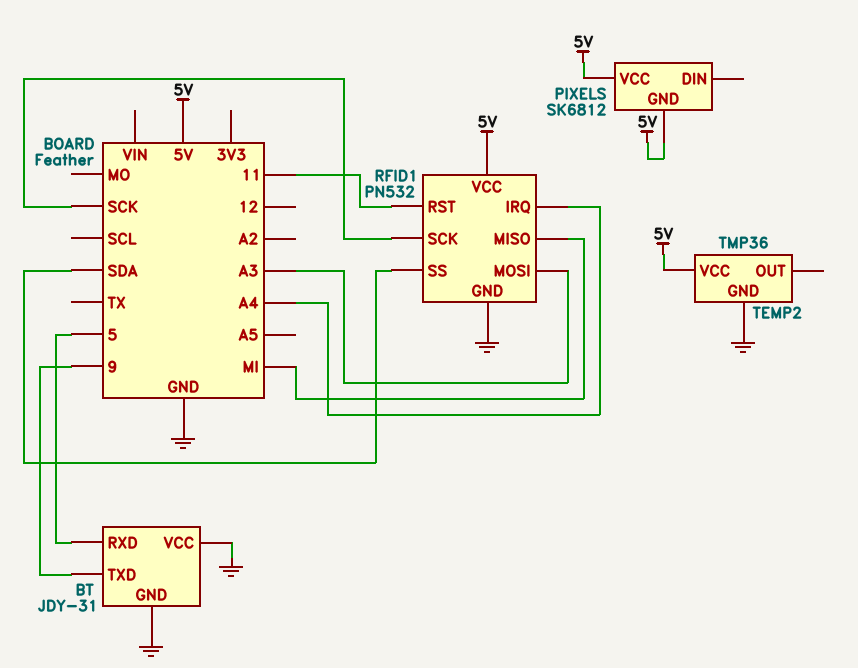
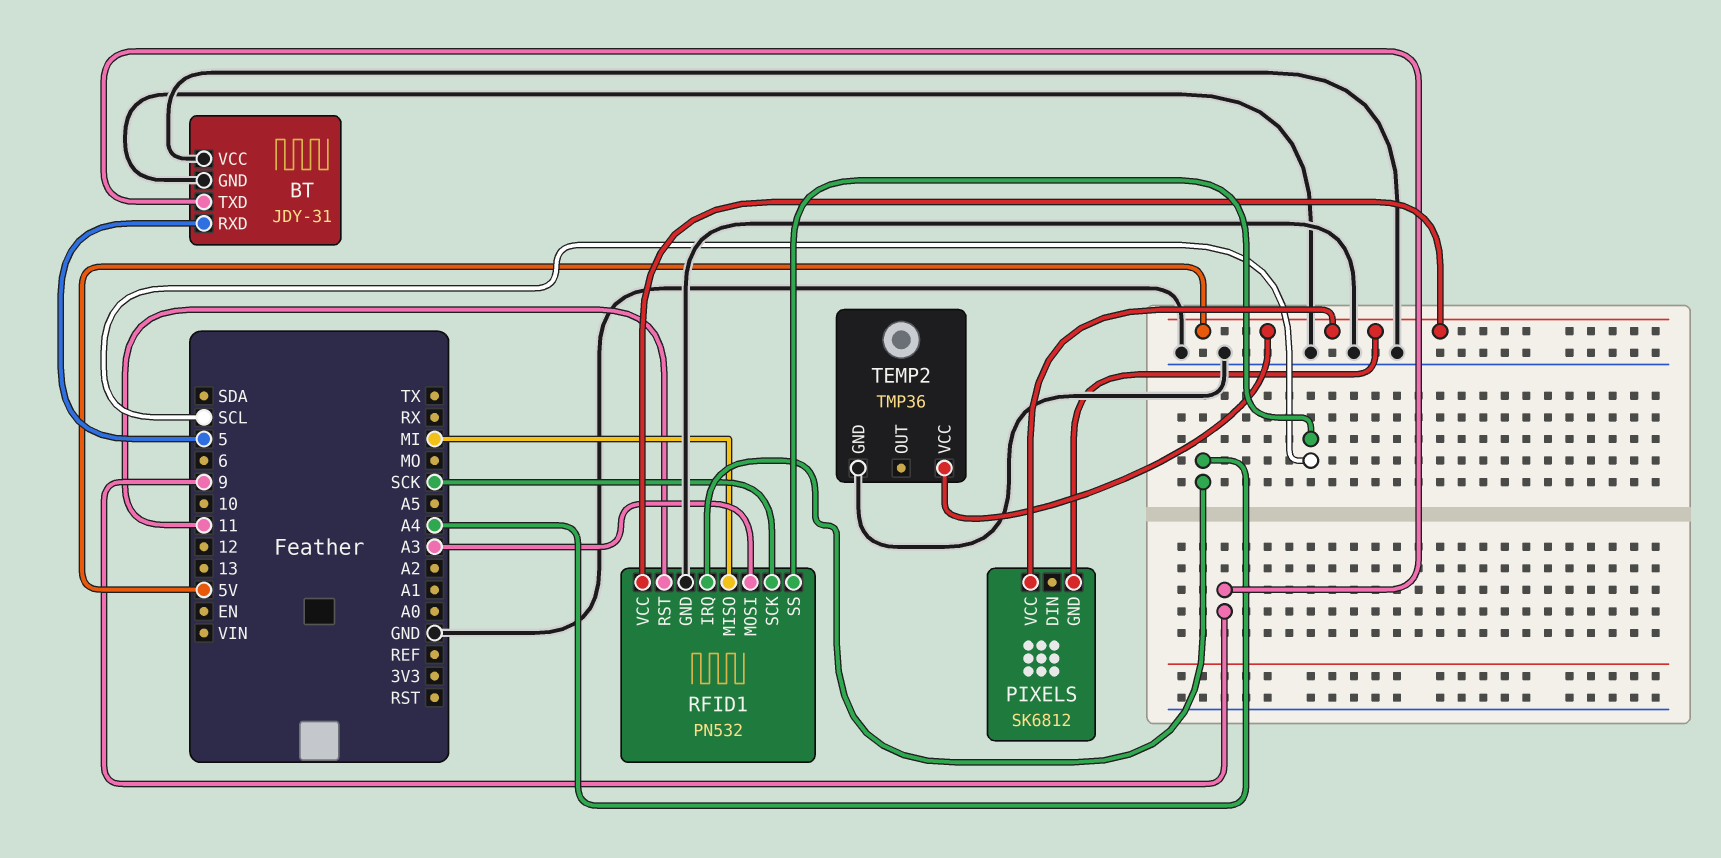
RFID1 pin SS: SDA -> SCL

